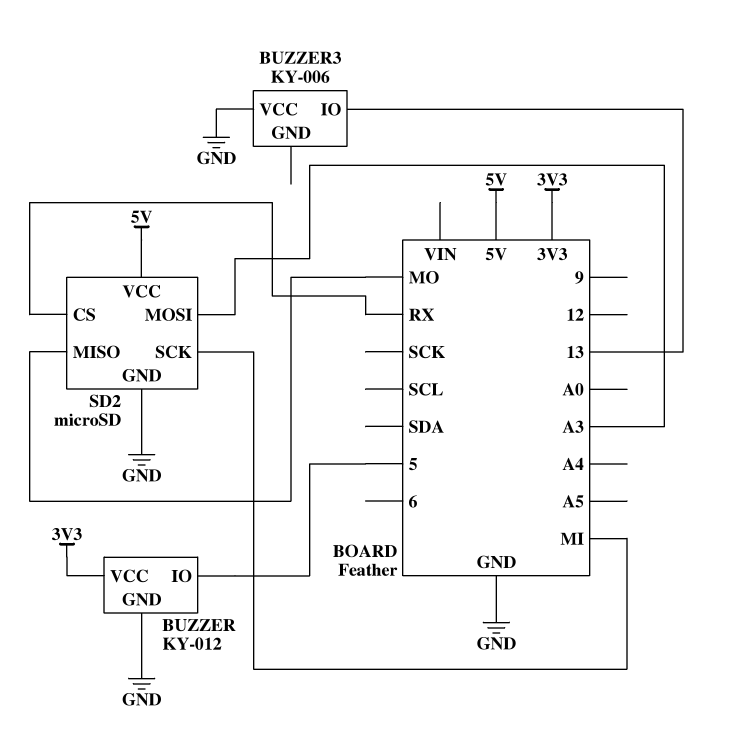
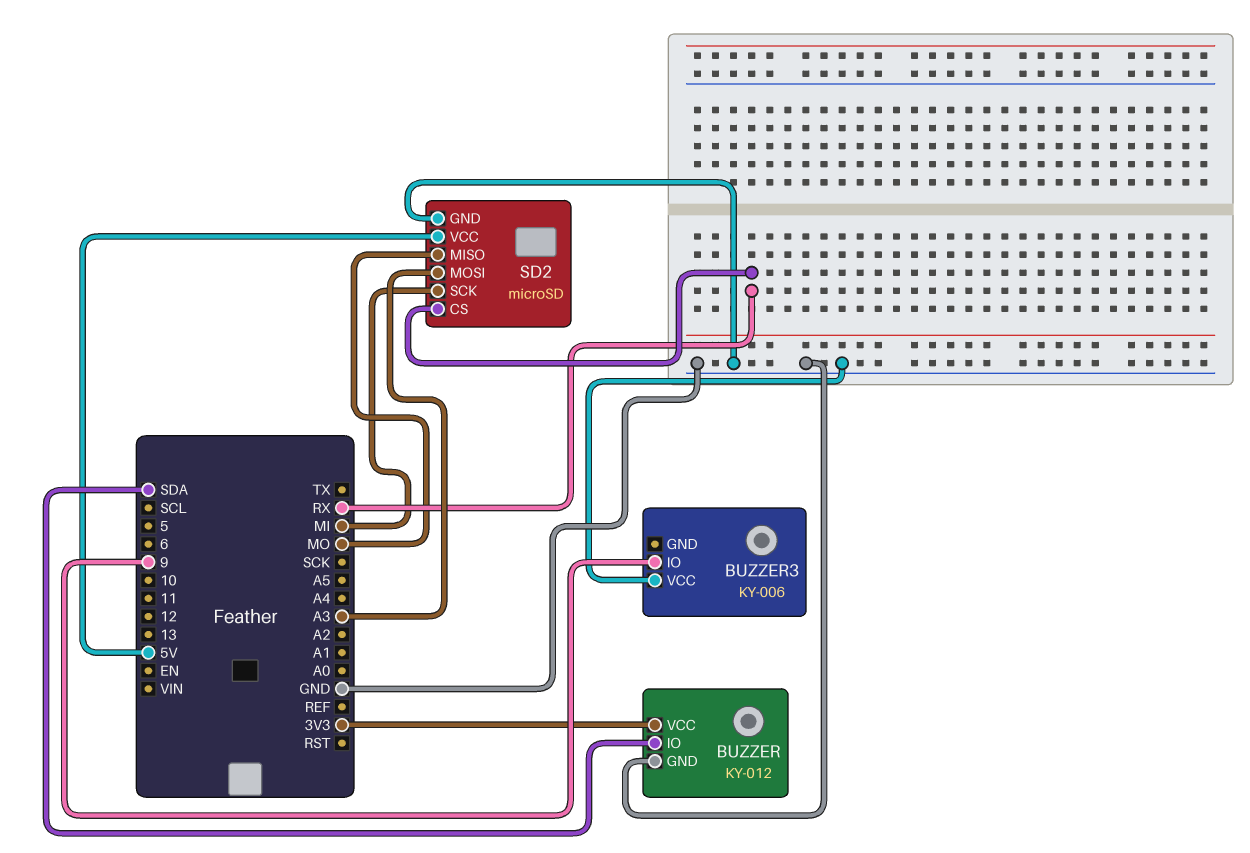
BUZZER pin IO: 5 -> SDA
BUZZER3 pin IO: 13 -> 9

